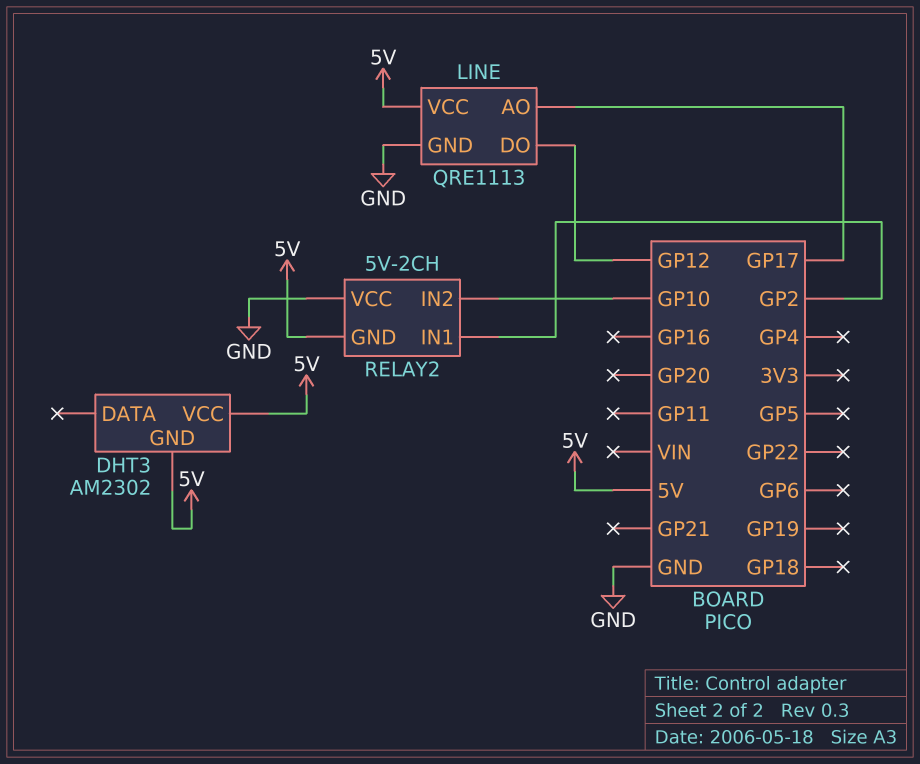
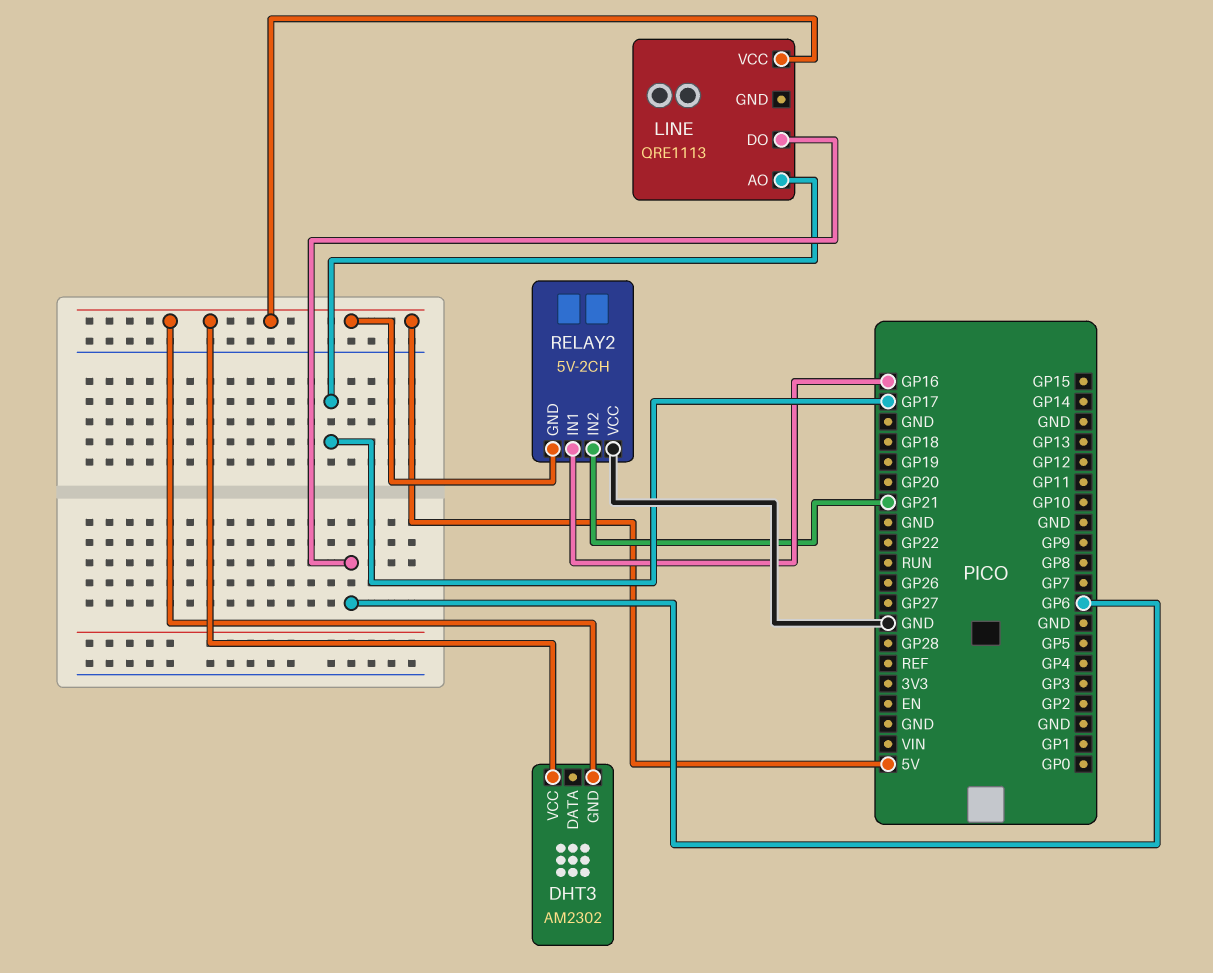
LINE pin DO: GP12 -> GP6
LINE pin GND: GND -> none
RELAY2 pin IN1: GP2 -> GP16
RELAY2 pin IN2: GP10 -> GP21

